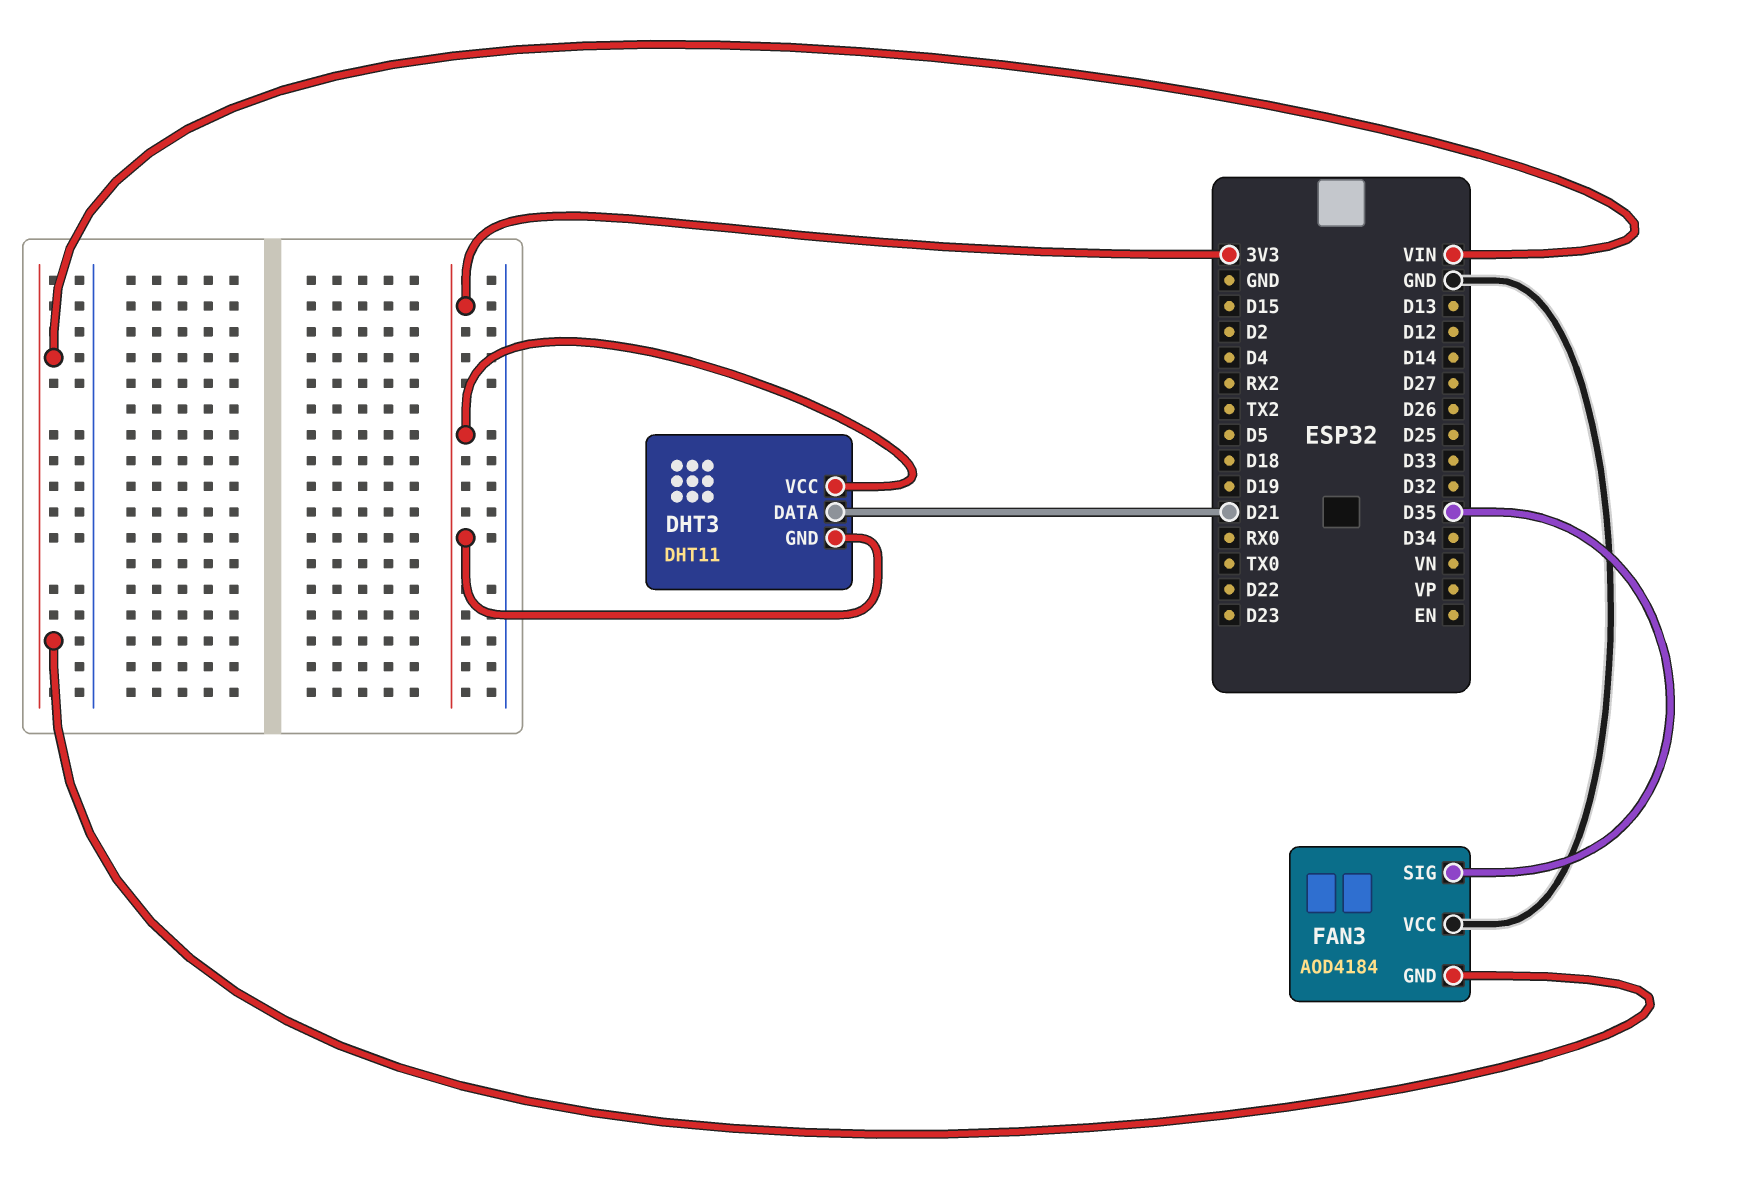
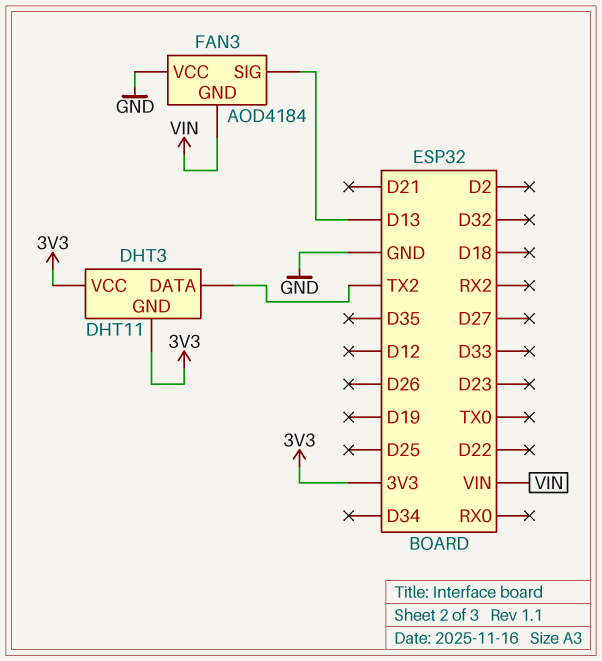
DHT3 pin DATA: D21 -> TX2
FAN3 pin SIG: D35 -> D13

